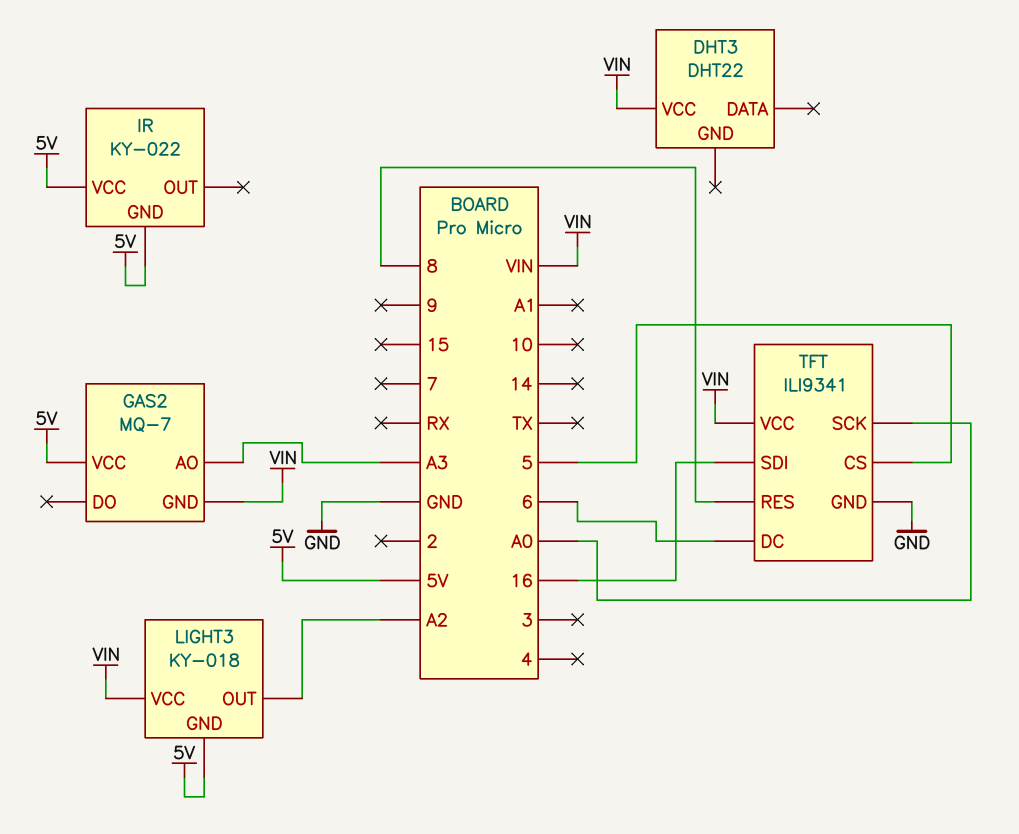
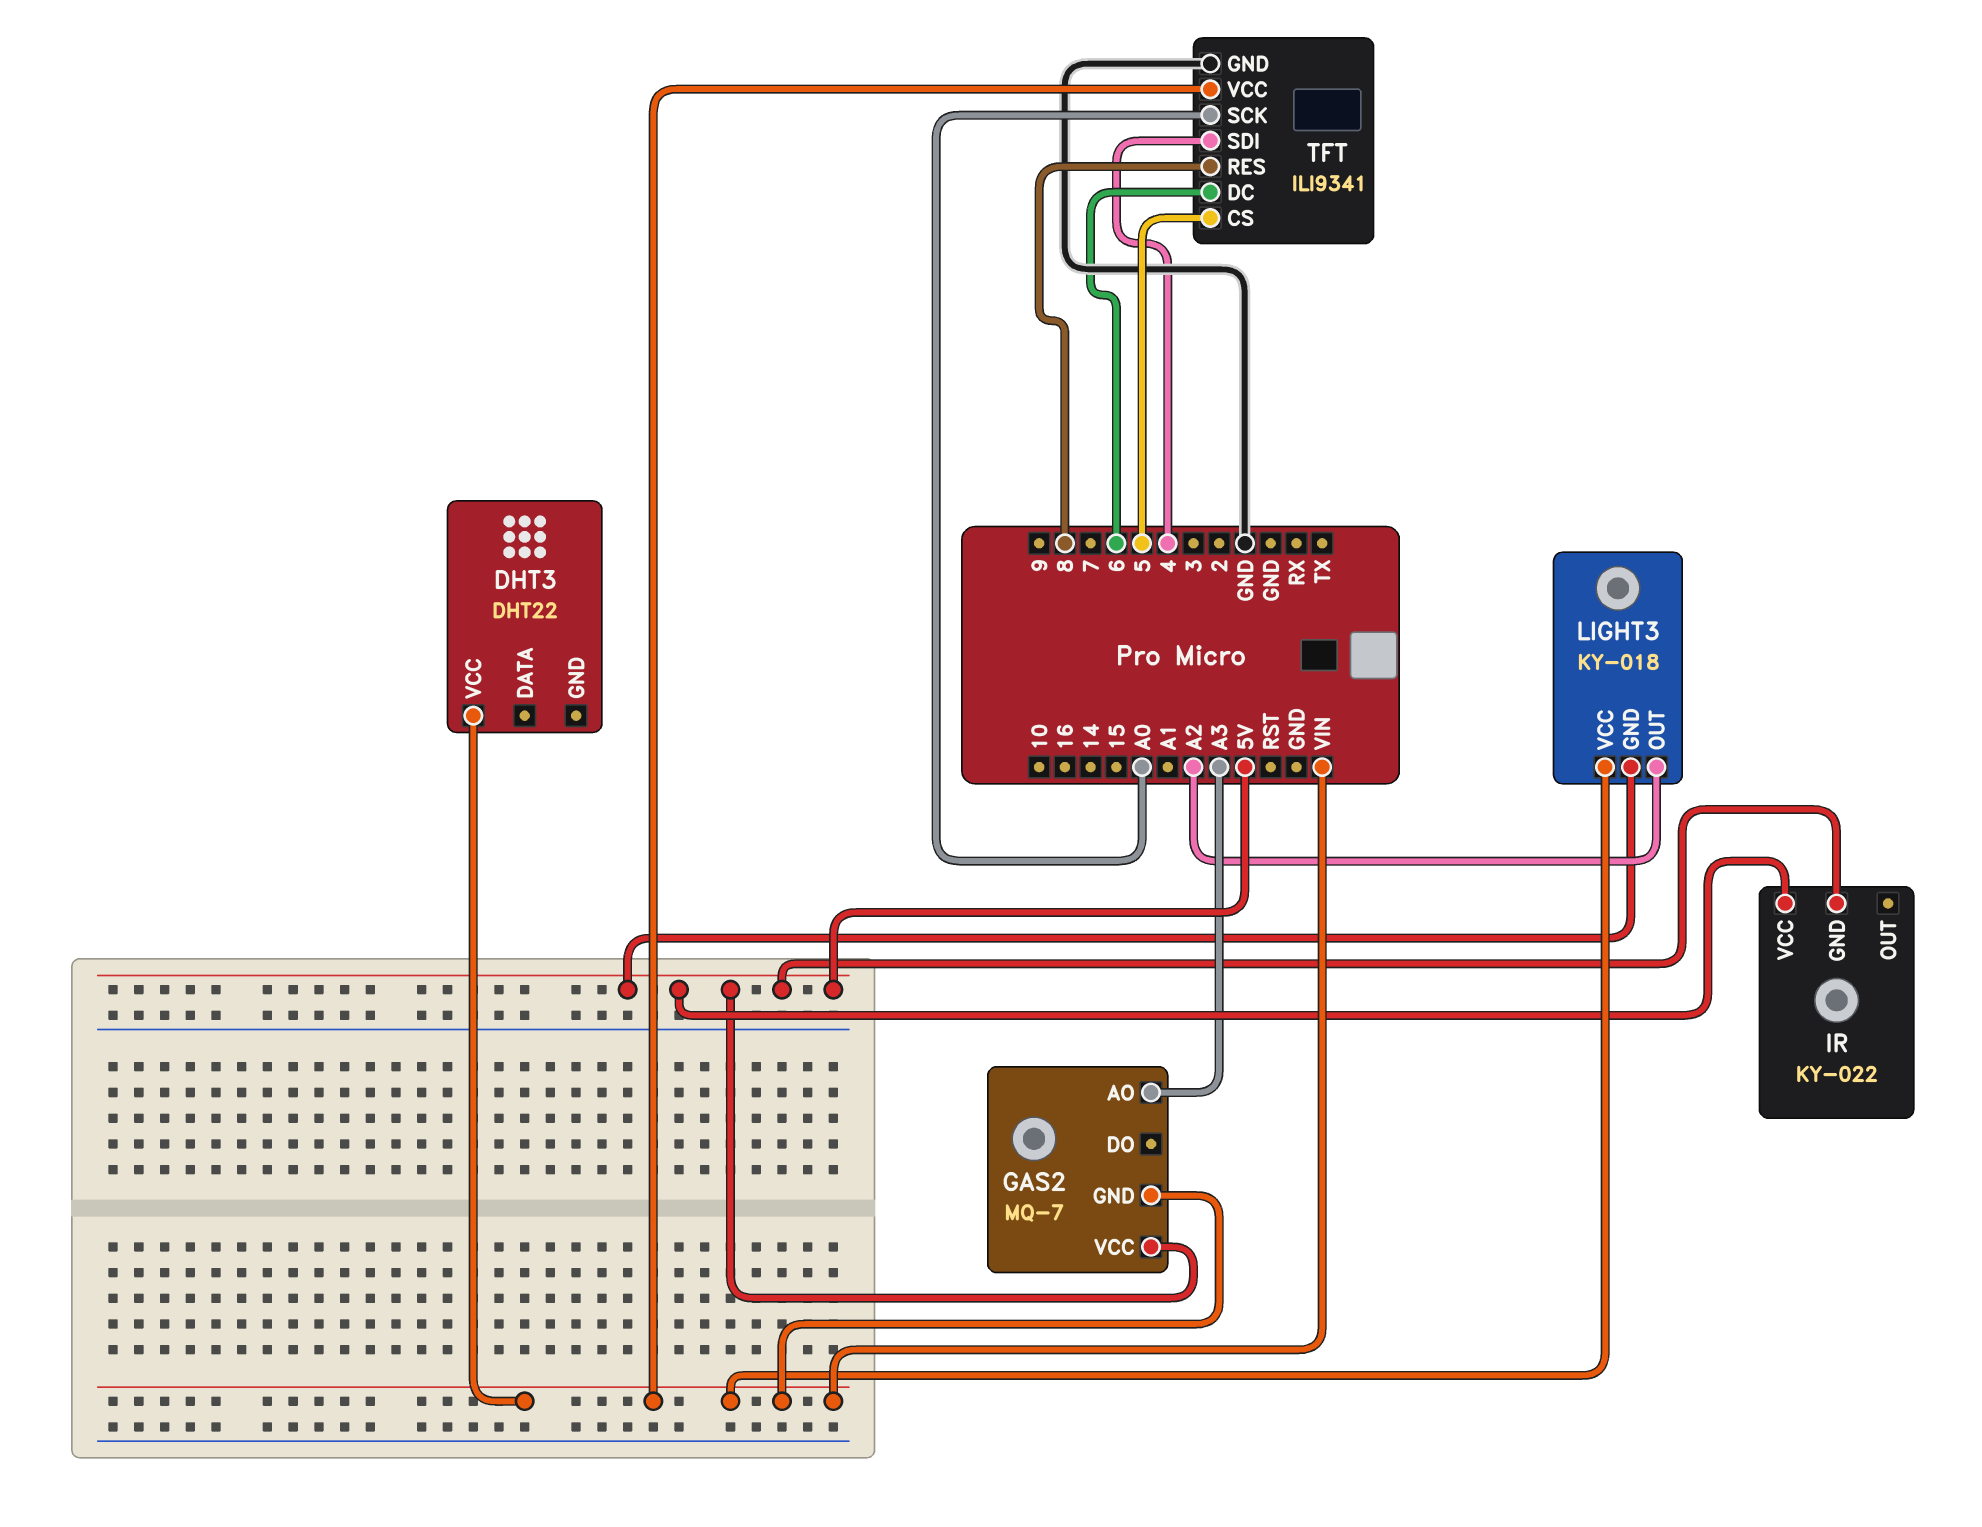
TFT pin SDI: 16 -> 4

